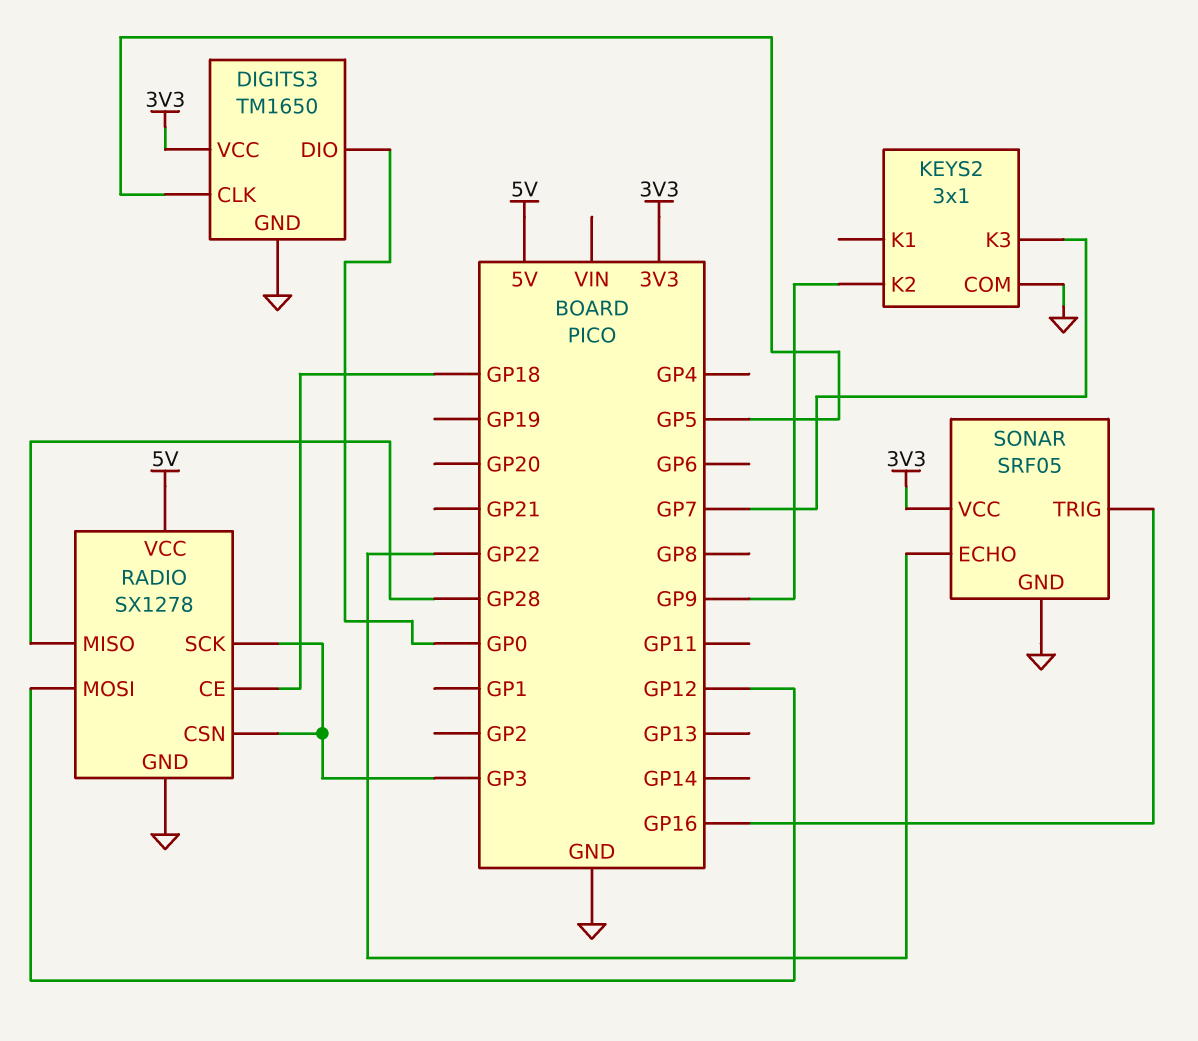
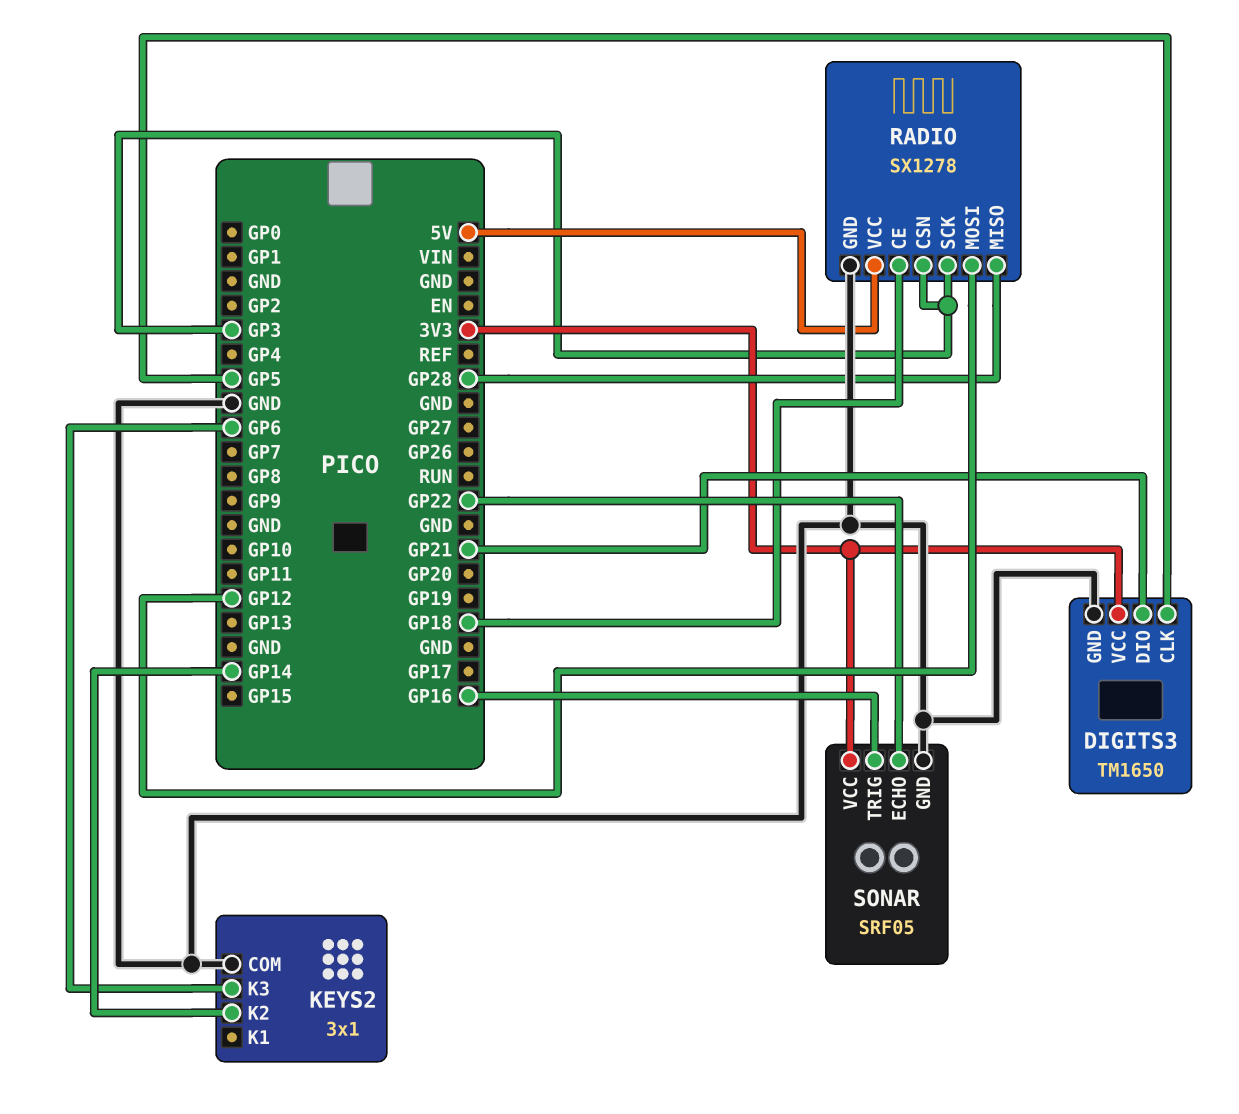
DIGITS3 pin DIO: GP0 -> GP21
KEYS2 pin K2: GP9 -> GP14
KEYS2 pin K3: GP7 -> GP6

